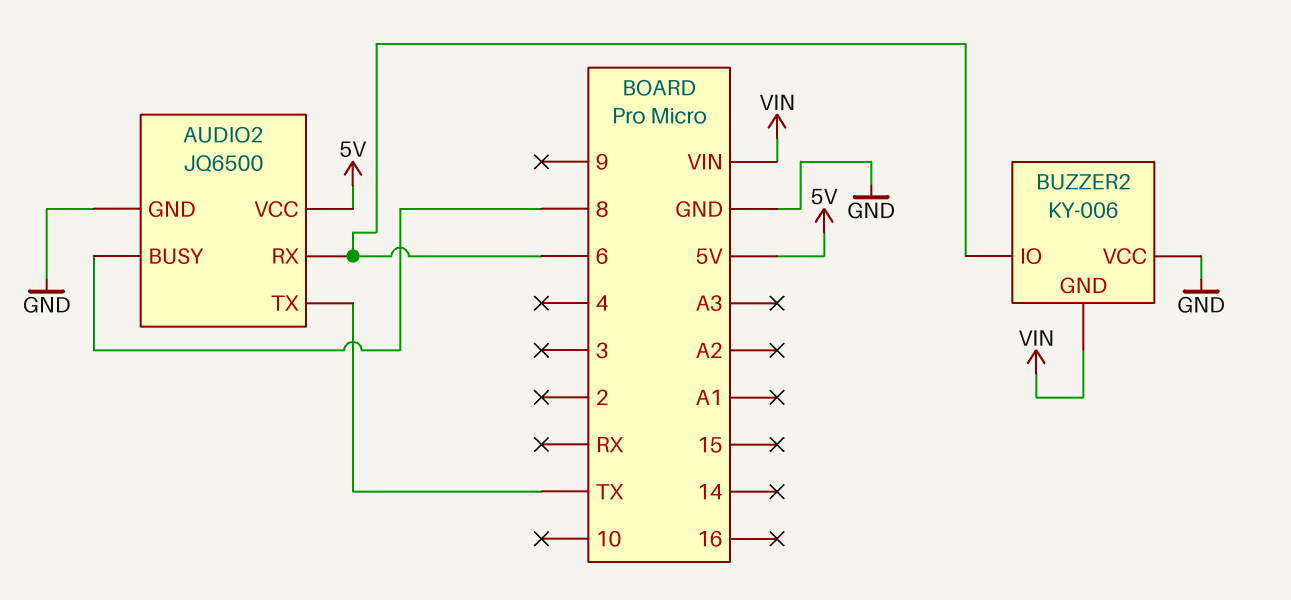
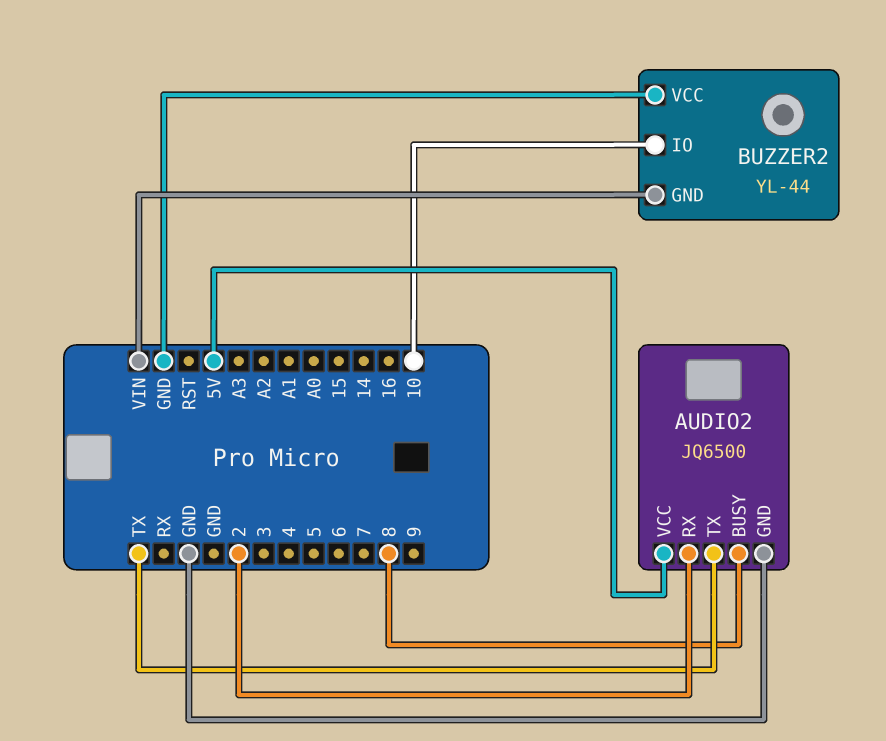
AUDIO2 pin RX: 6 -> 2
BUZZER2: KY-006 -> YL-44
BUZZER2 pin IO: 6 -> 10

